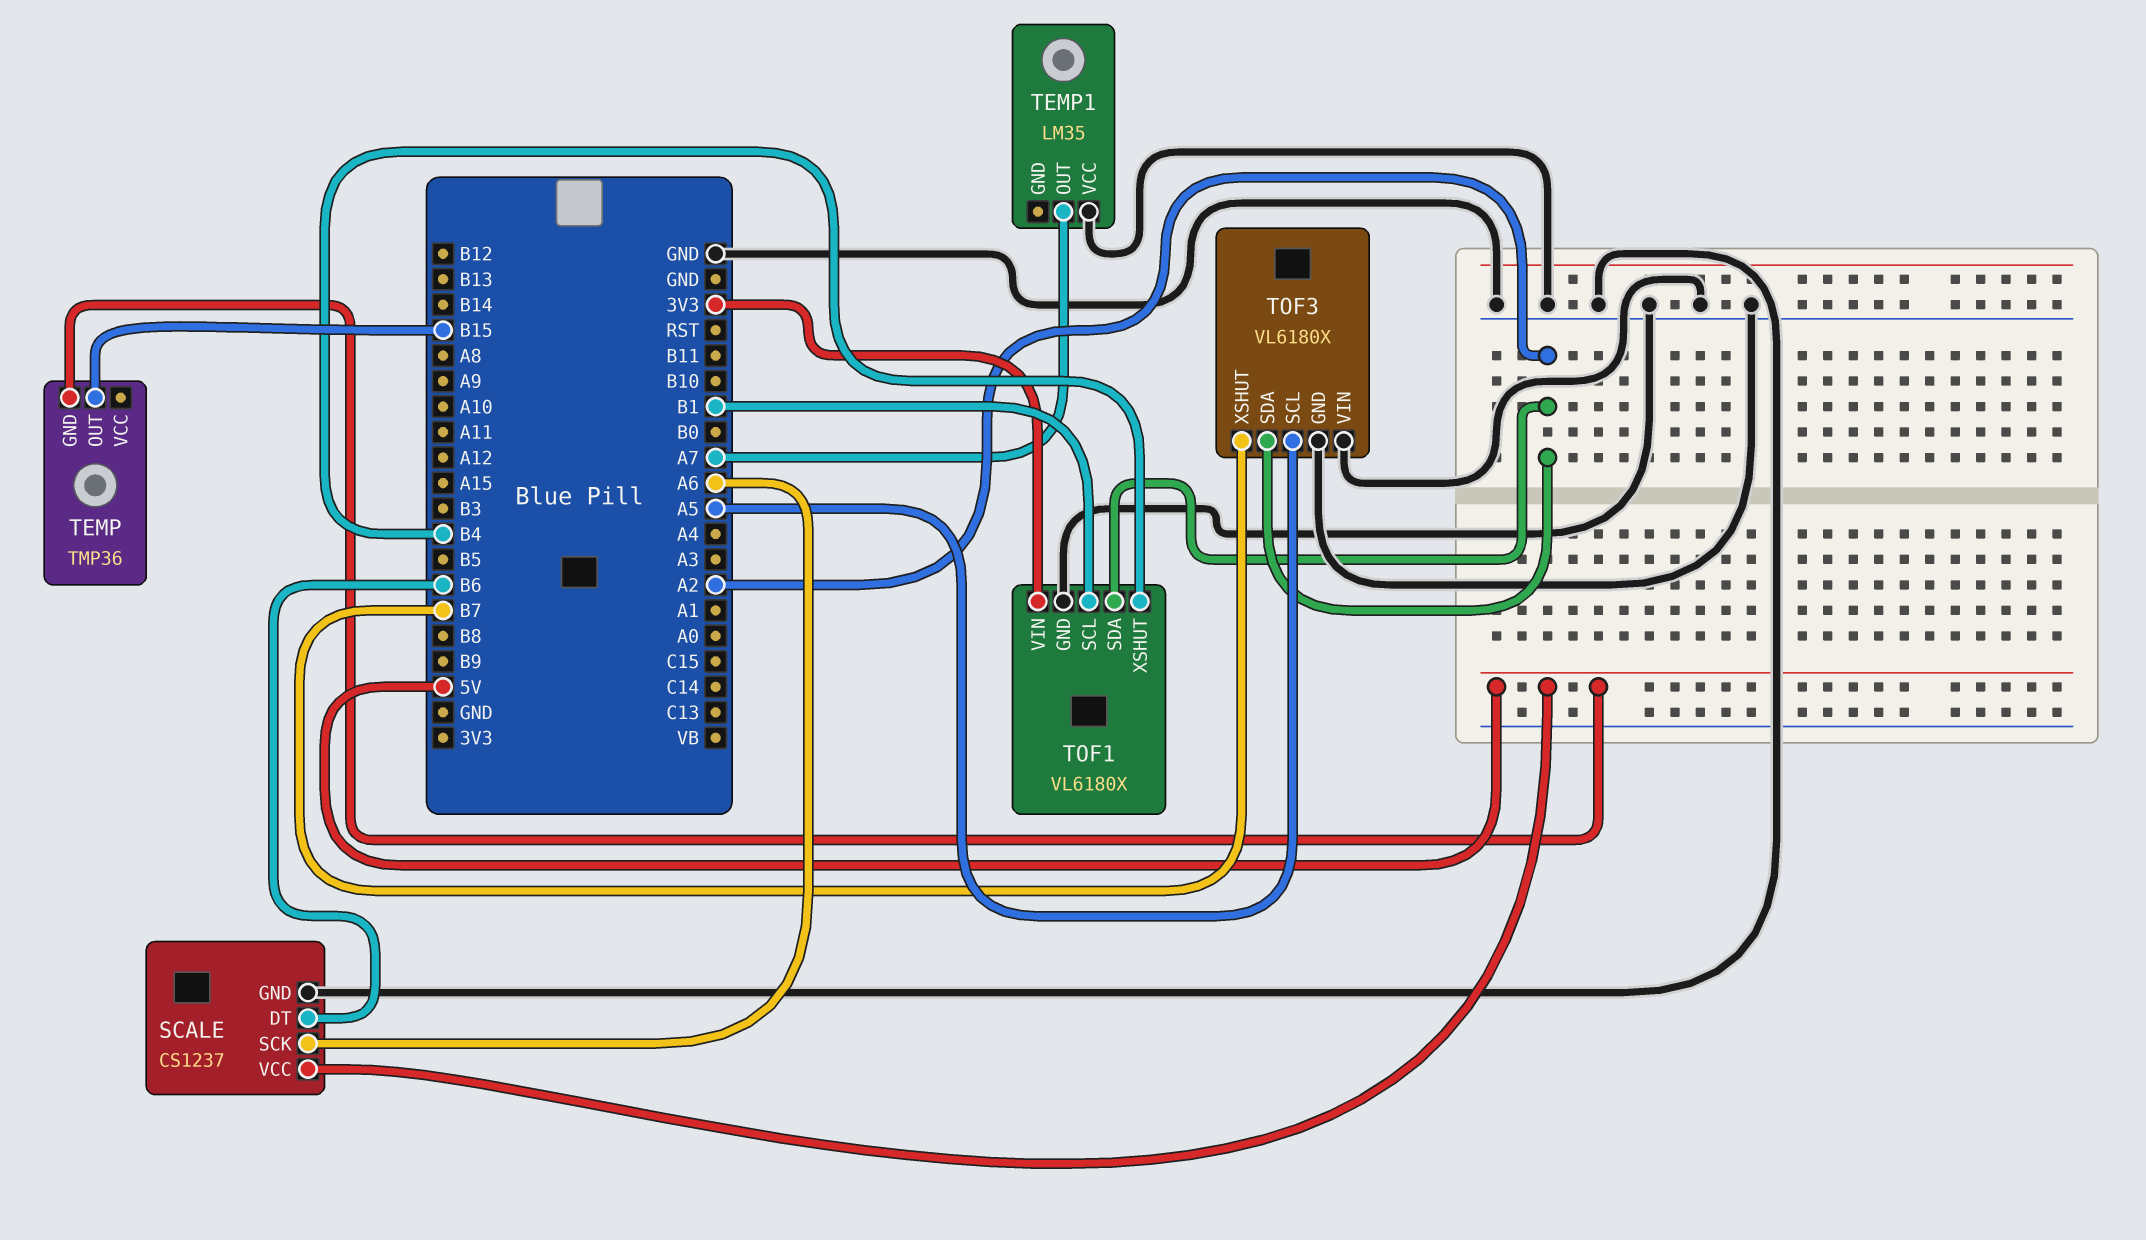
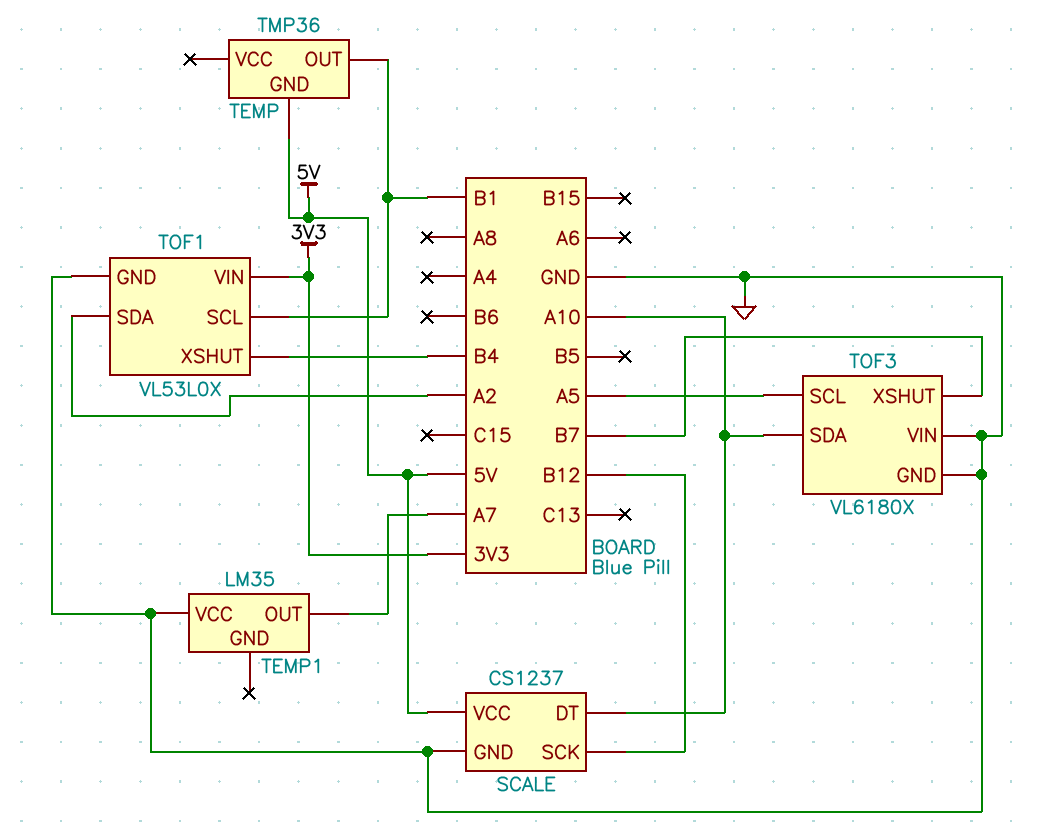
SCALE pin DT: B6 -> A10
SCALE pin SCK: A6 -> B12
TEMP pin OUT: B15 -> B1
TOF1: VL6180X -> VL53L0X
TOF3 pin SDA: A2 -> A10

